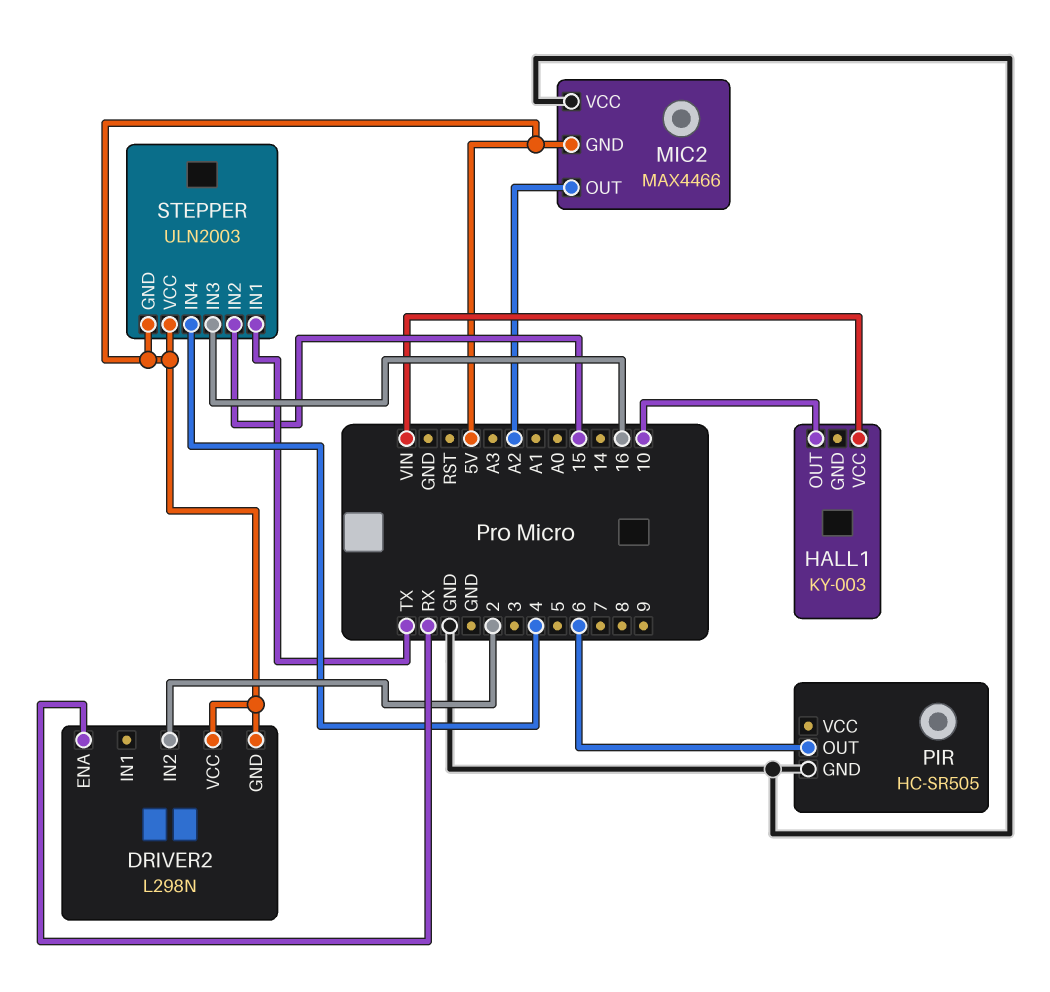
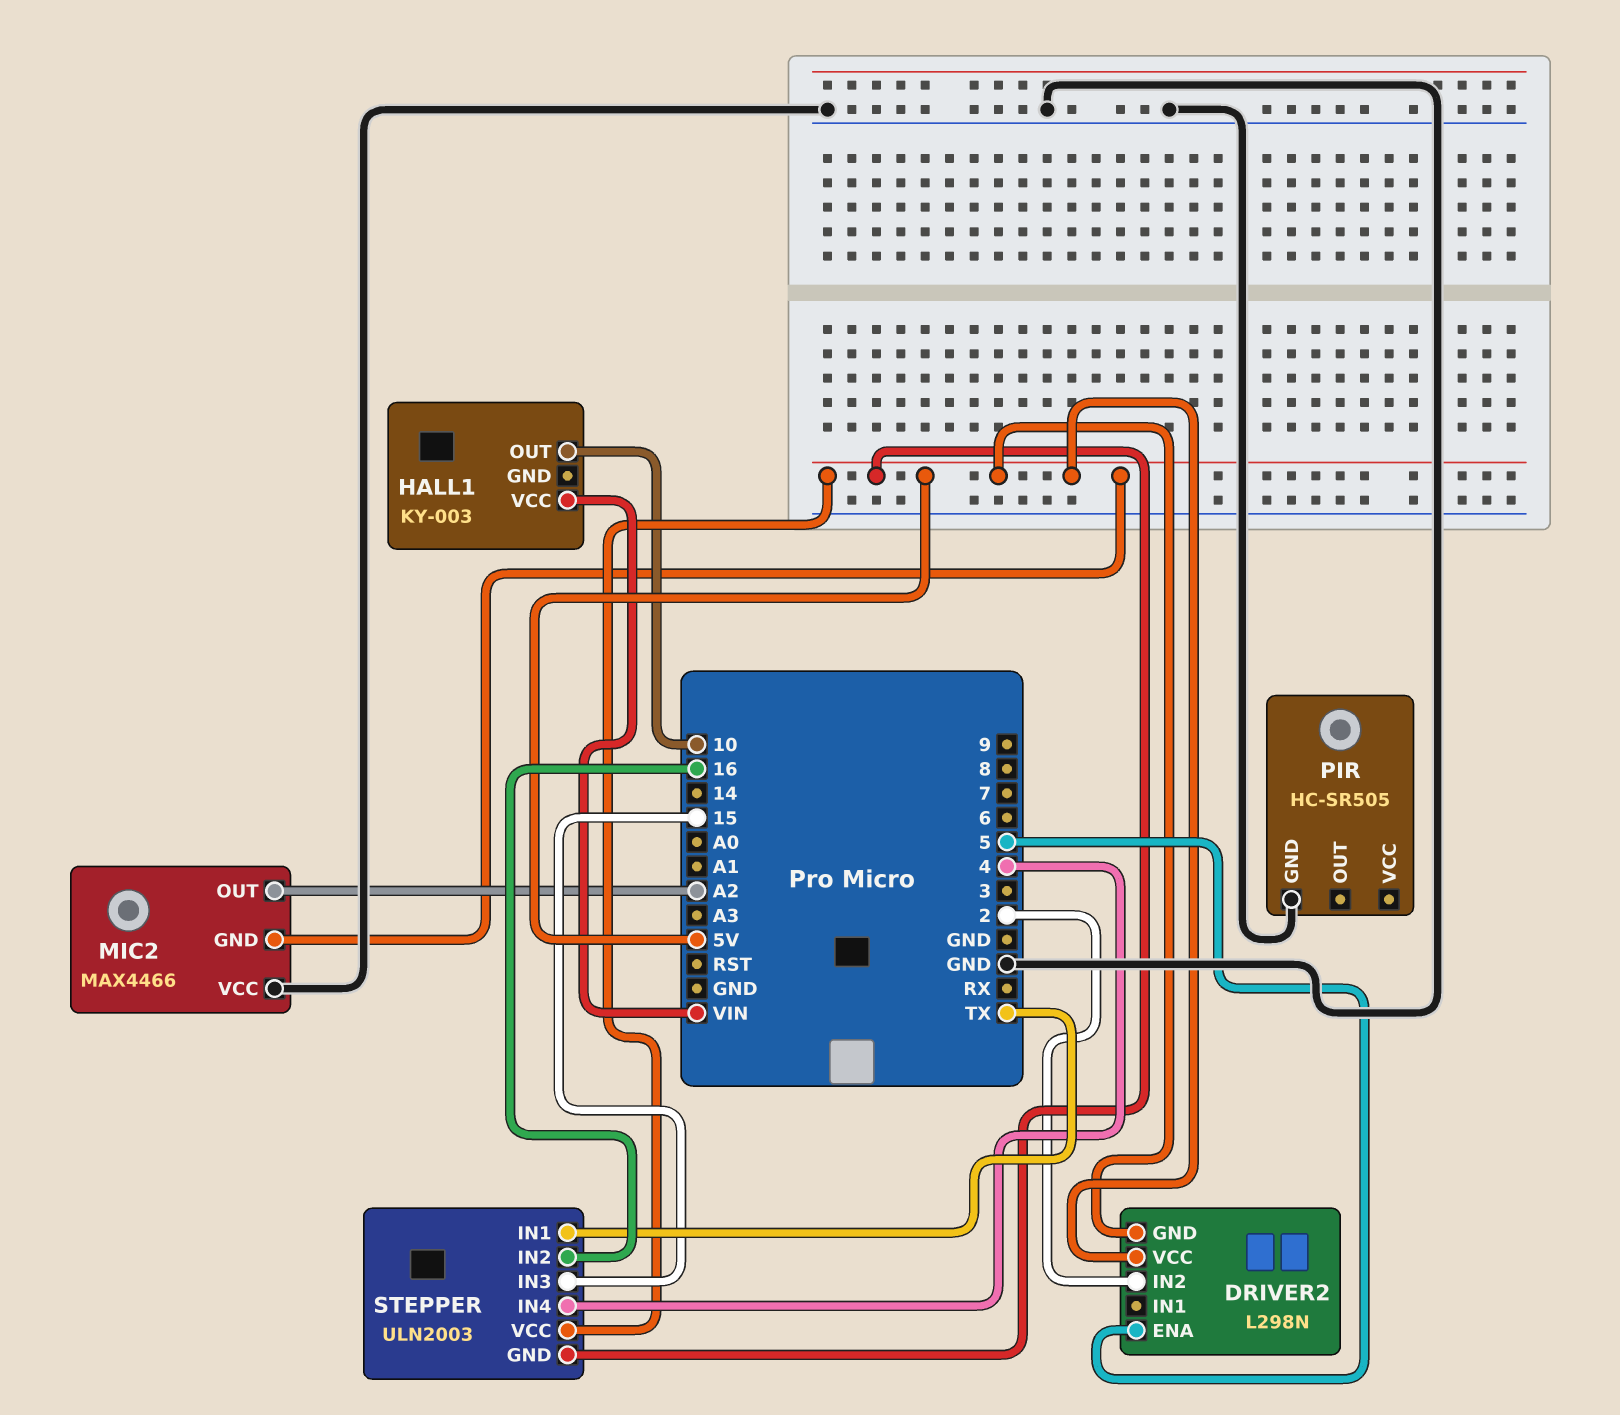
DRIVER2 pin ENA: RX -> 5
PIR pin OUT: 6 -> none
STEPPER pin IN2: 15 -> 16
STEPPER pin IN3: 16 -> 15

